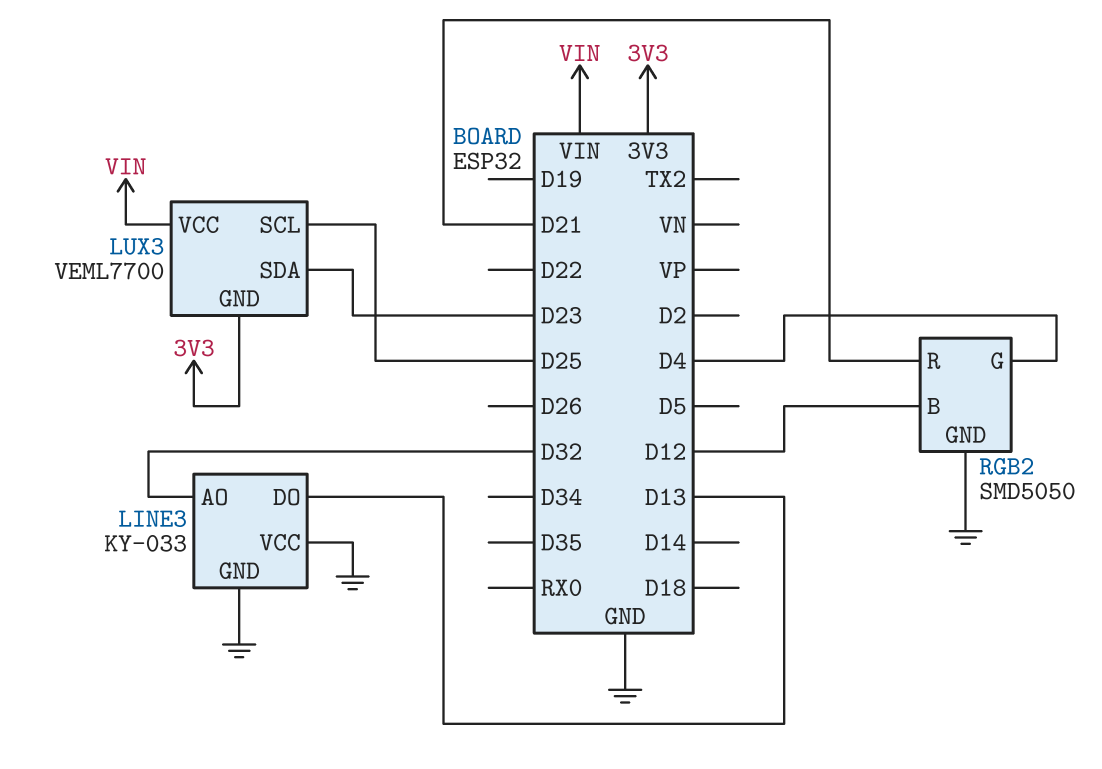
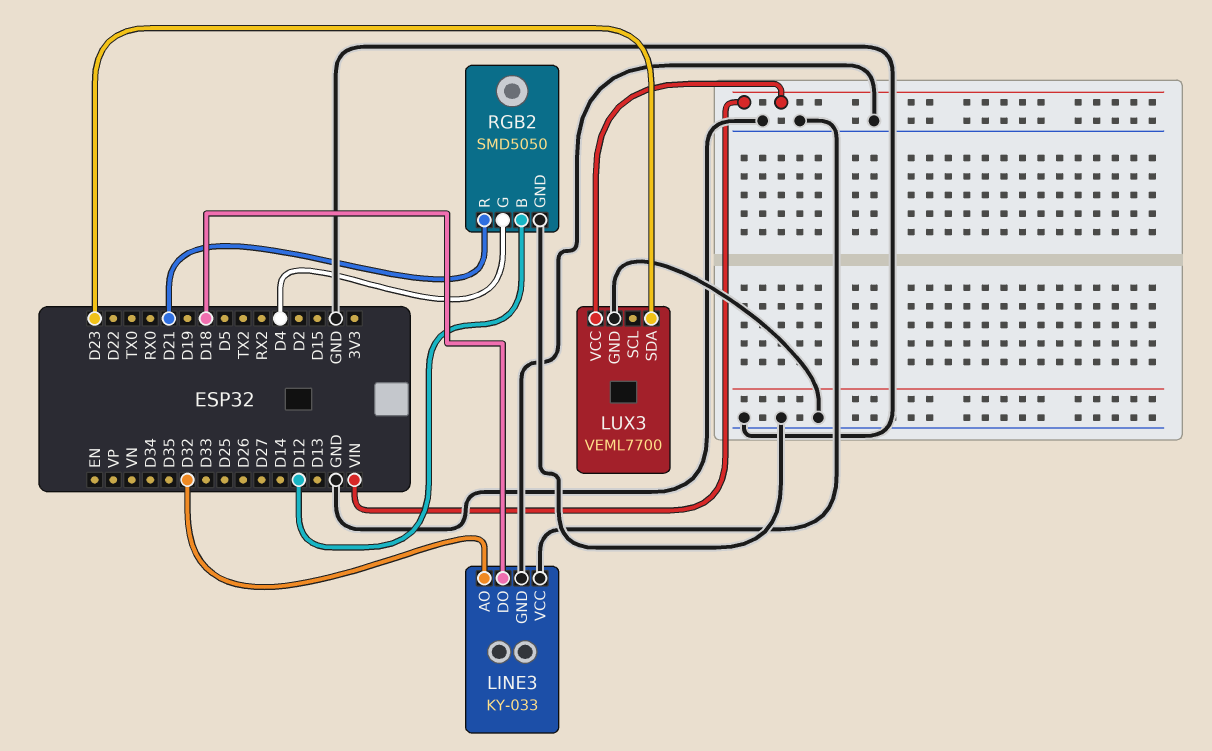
LINE3 pin DO: D13 -> D18
LUX3 pin GND: 3V3 -> GND
LUX3 pin SCL: D25 -> none

